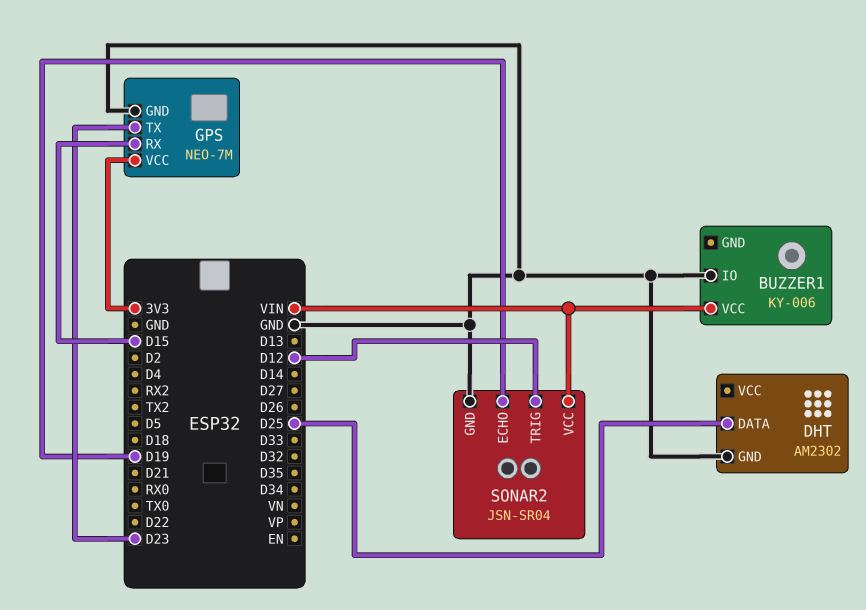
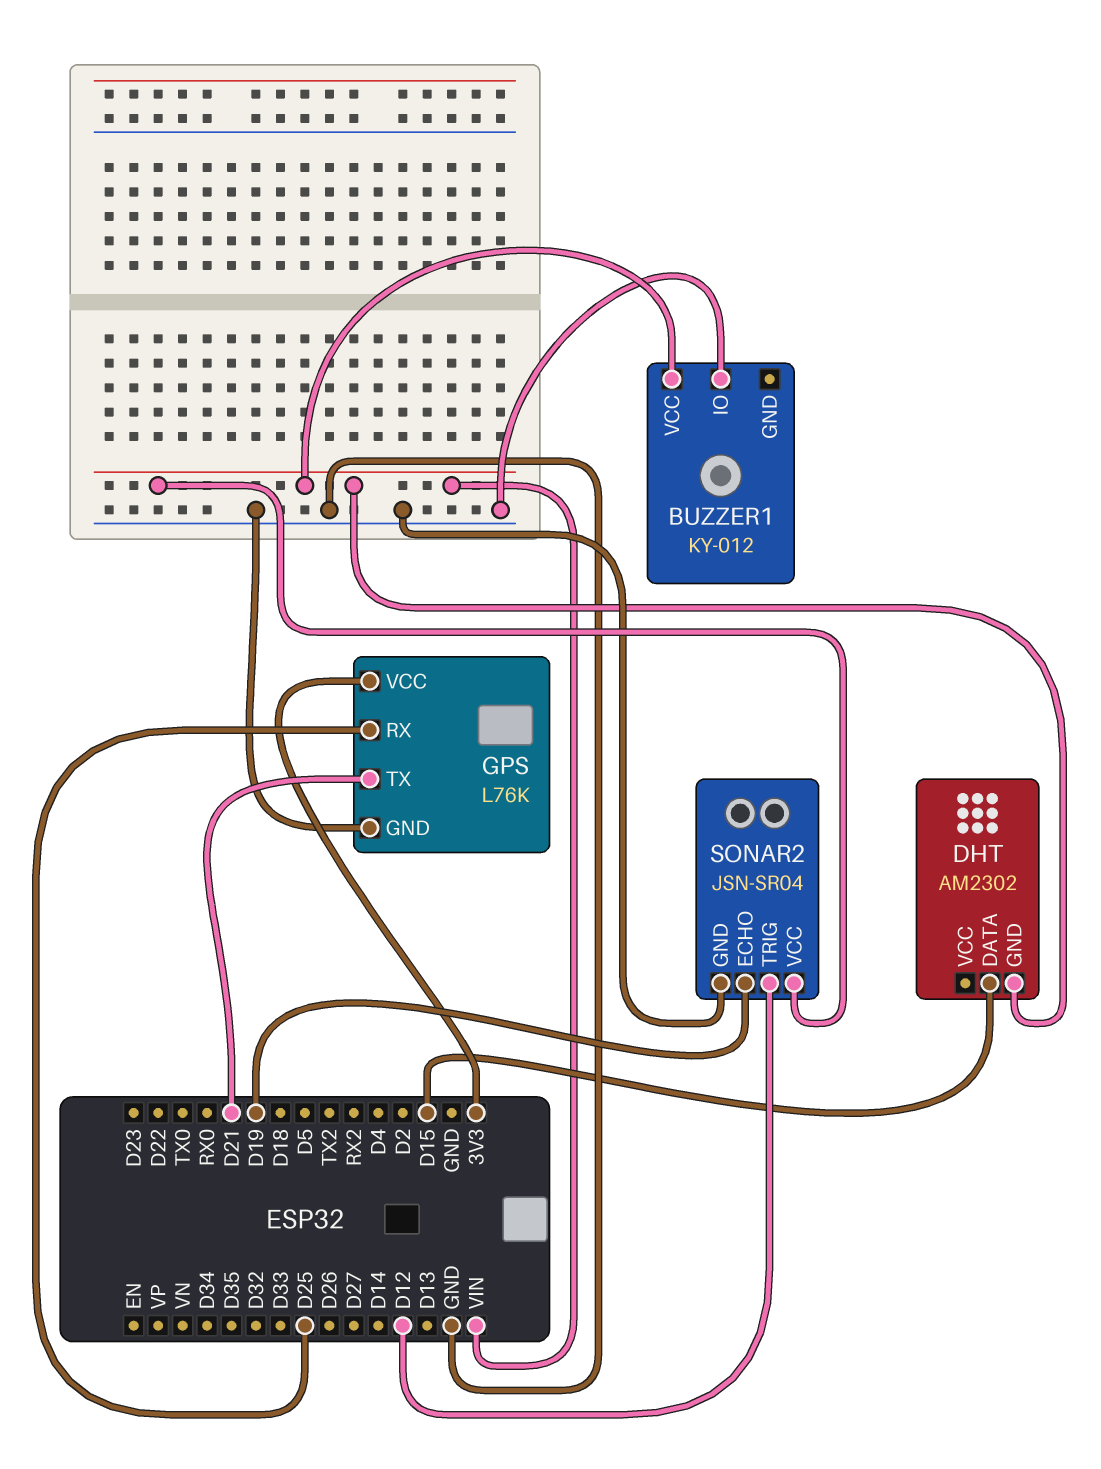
BUZZER1: KY-006 -> KY-012
DHT pin DATA: D25 -> D15
DHT pin GND: GND -> VIN
GPS: NEO-7M -> L76K
GPS pin RX: D15 -> D25
GPS pin TX: D23 -> D21

